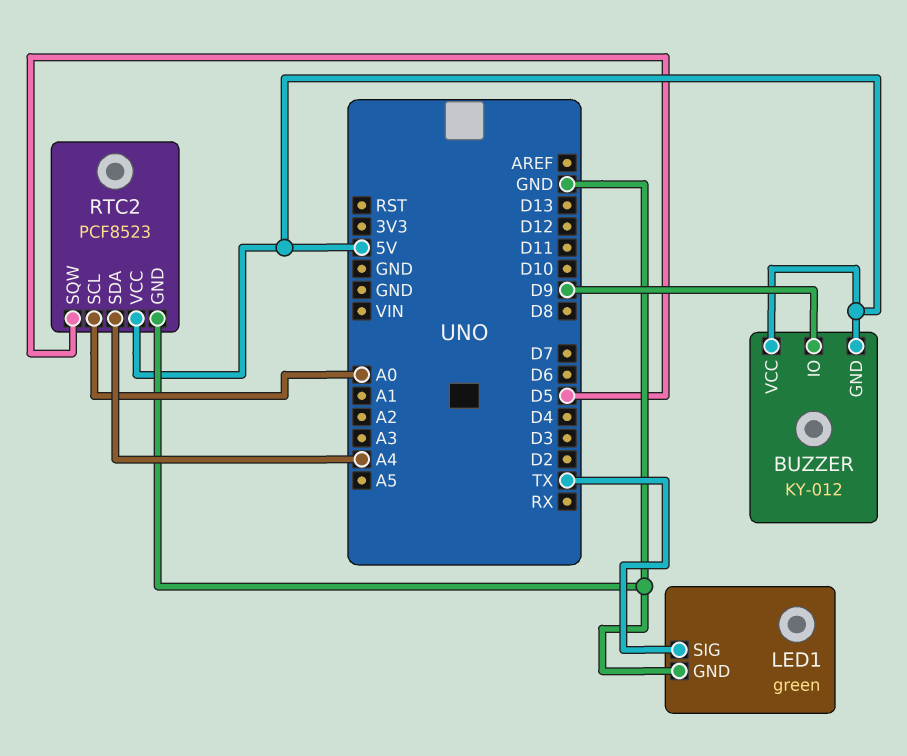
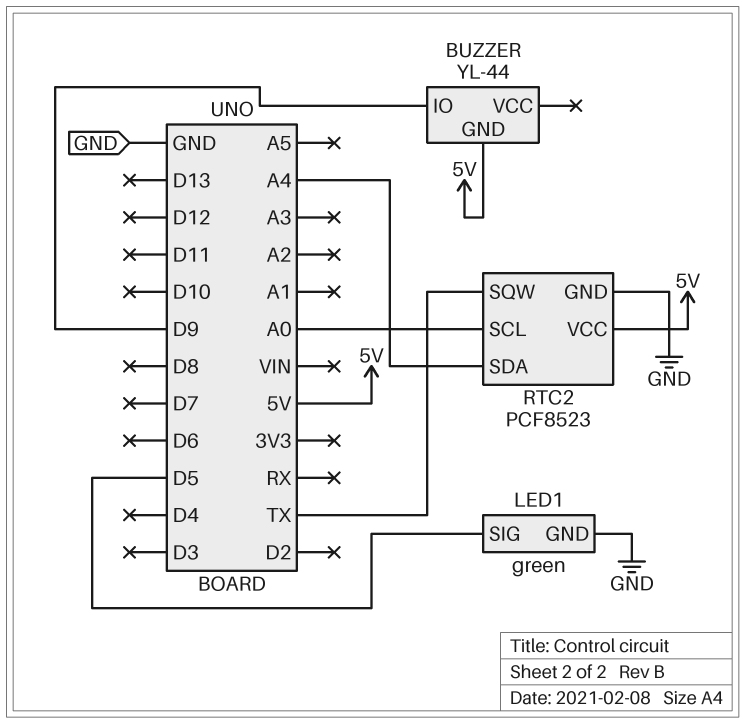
BUZZER: KY-012 -> YL-44
BUZZER pin VCC: 5V -> none
LED1 pin SIG: TX -> D5
RTC2 pin SQW: D5 -> TX

